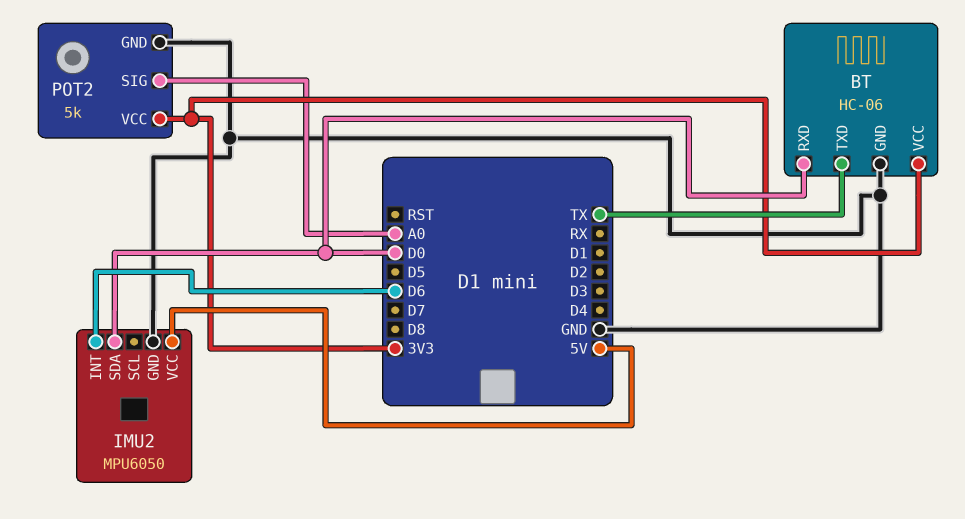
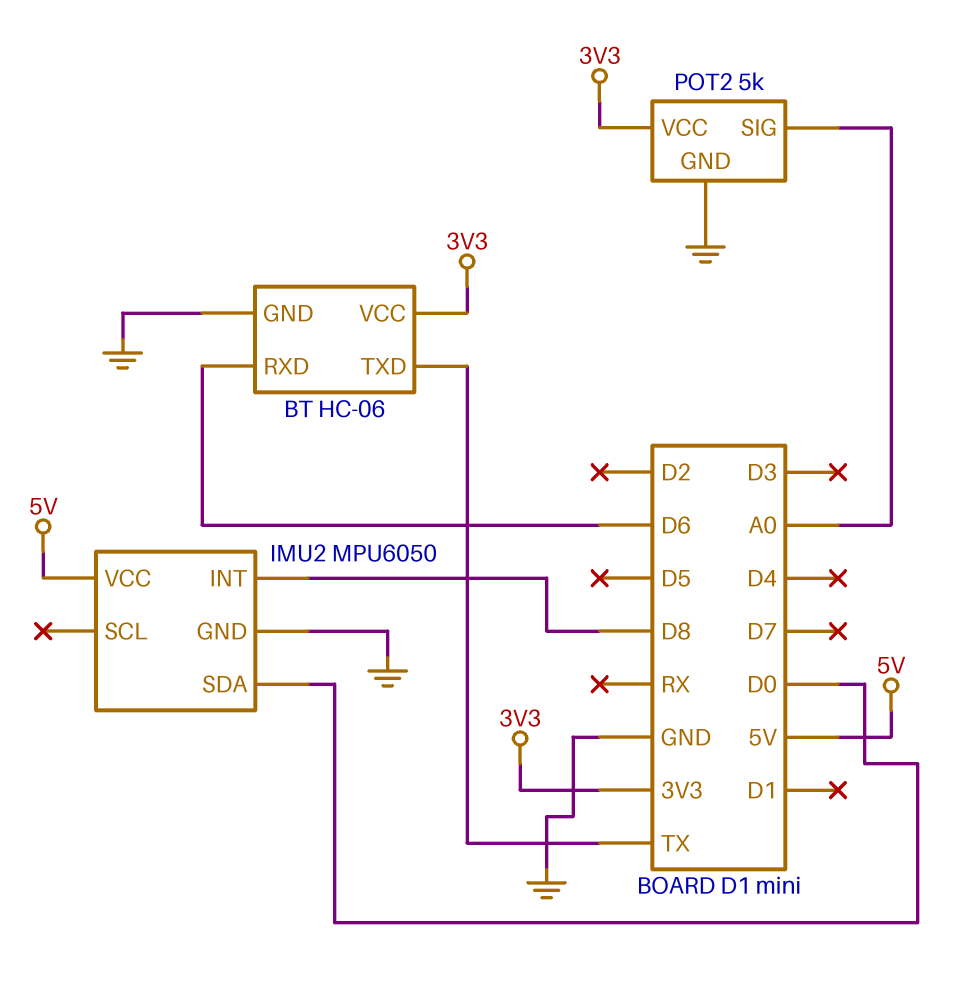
BT pin RXD: D0 -> D6
IMU2 pin INT: D6 -> D8

